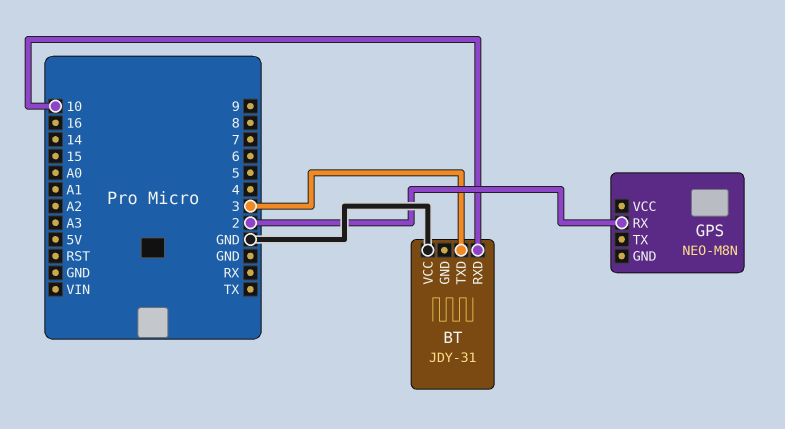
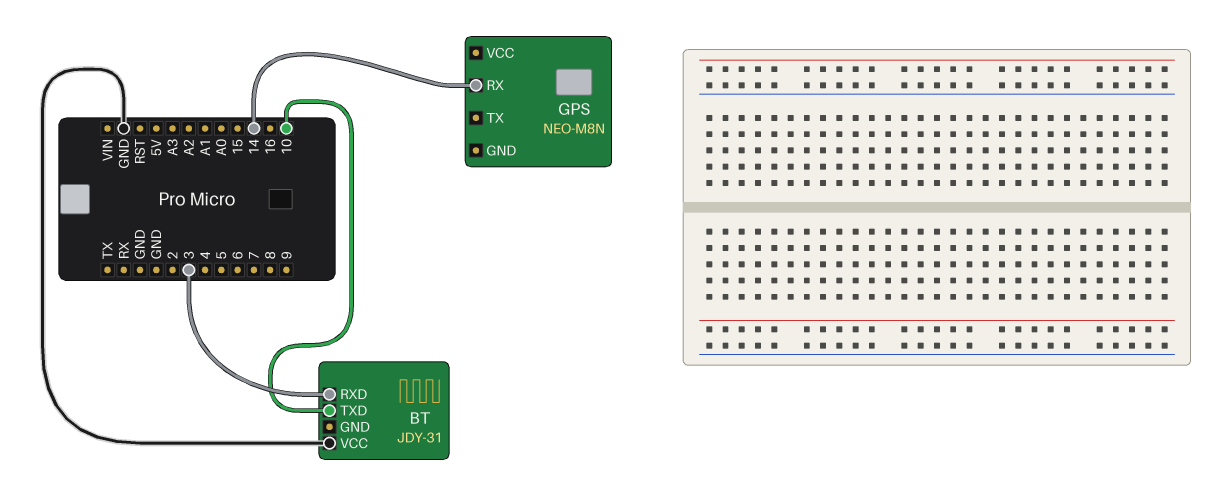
BT pin RXD: 10 -> 3
BT pin TXD: 3 -> 10
GPS pin RX: 2 -> 14

